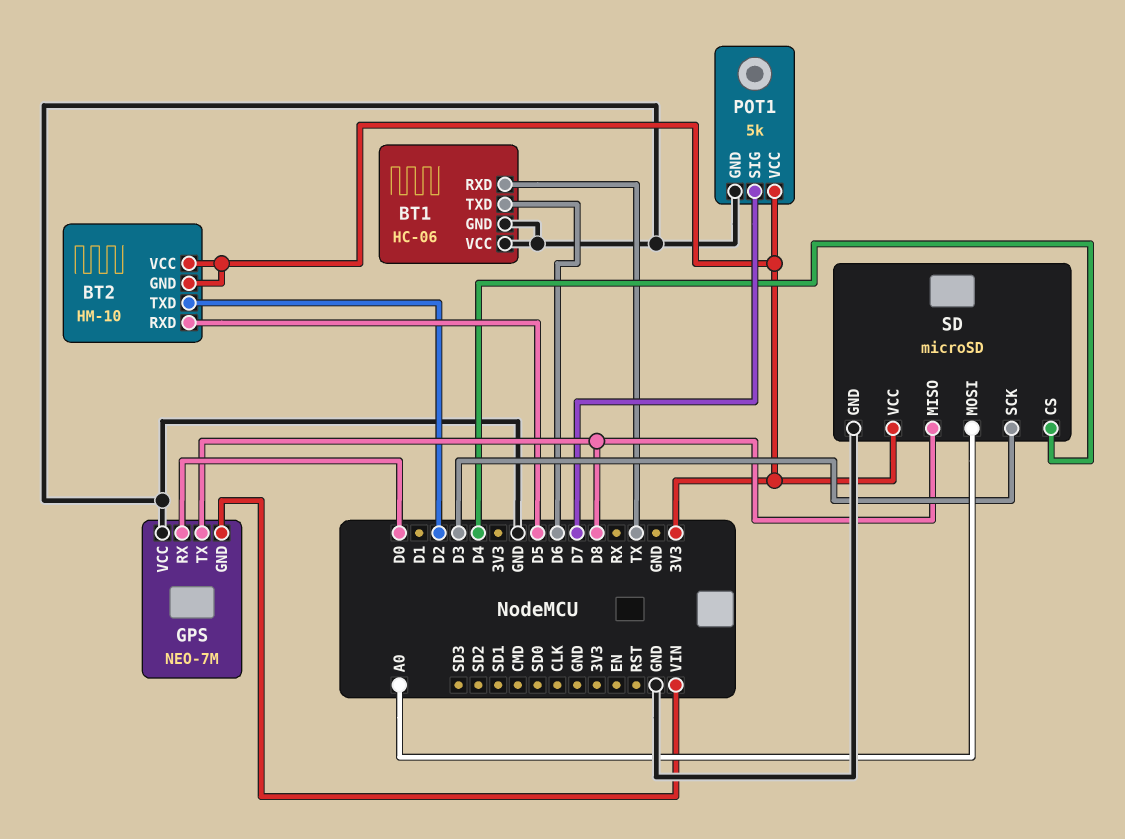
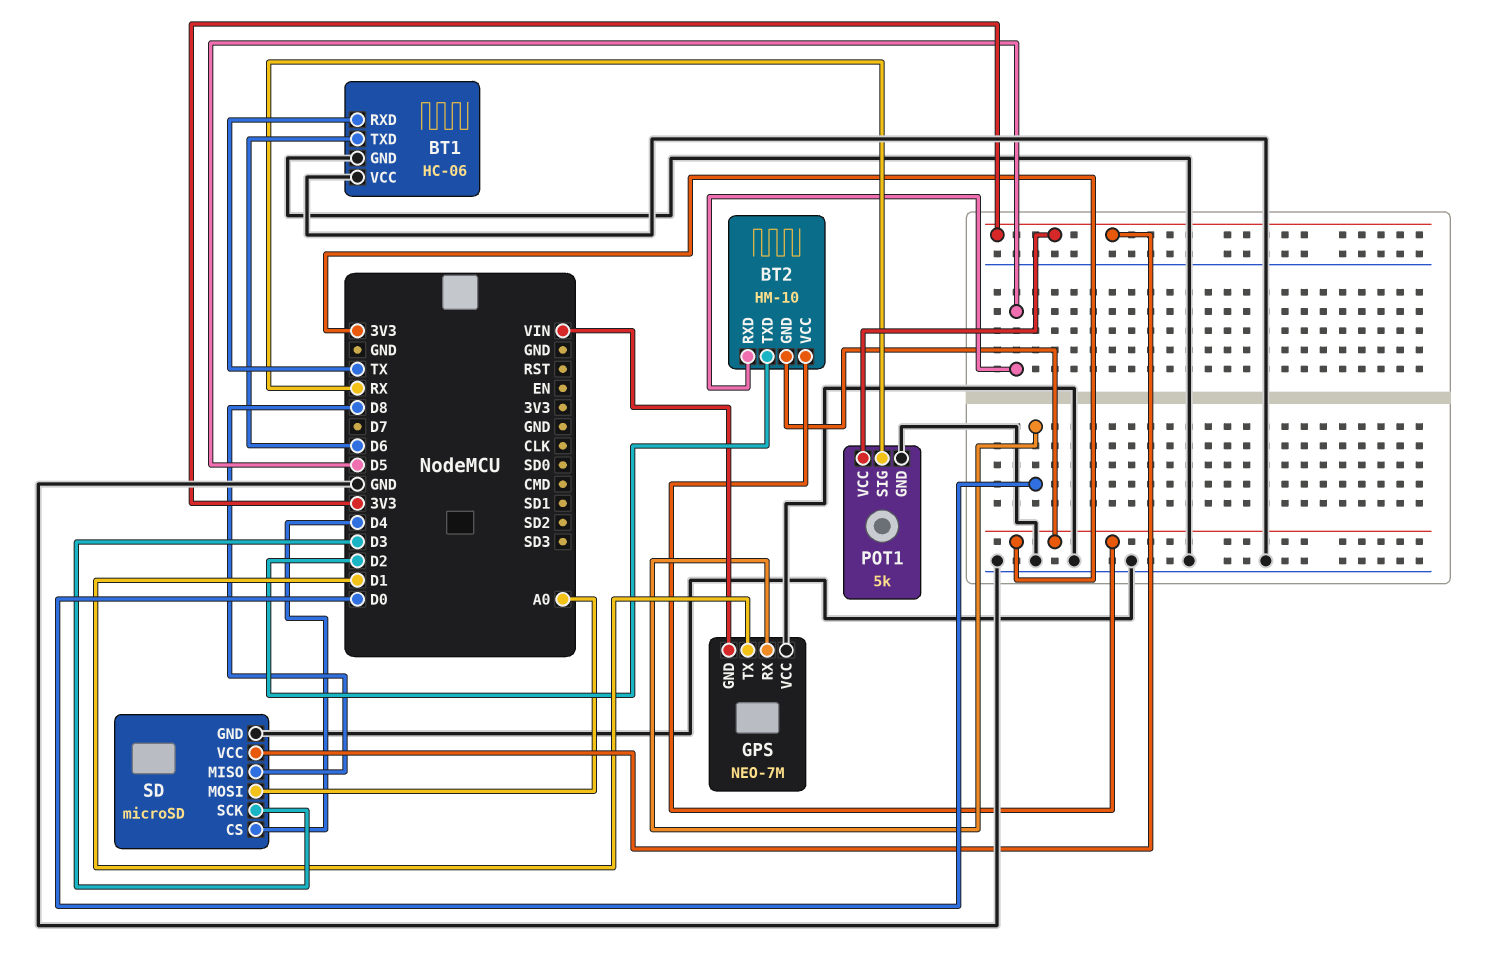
GPS pin TX: D8 -> D1
POT1 pin SIG: D7 -> RX

